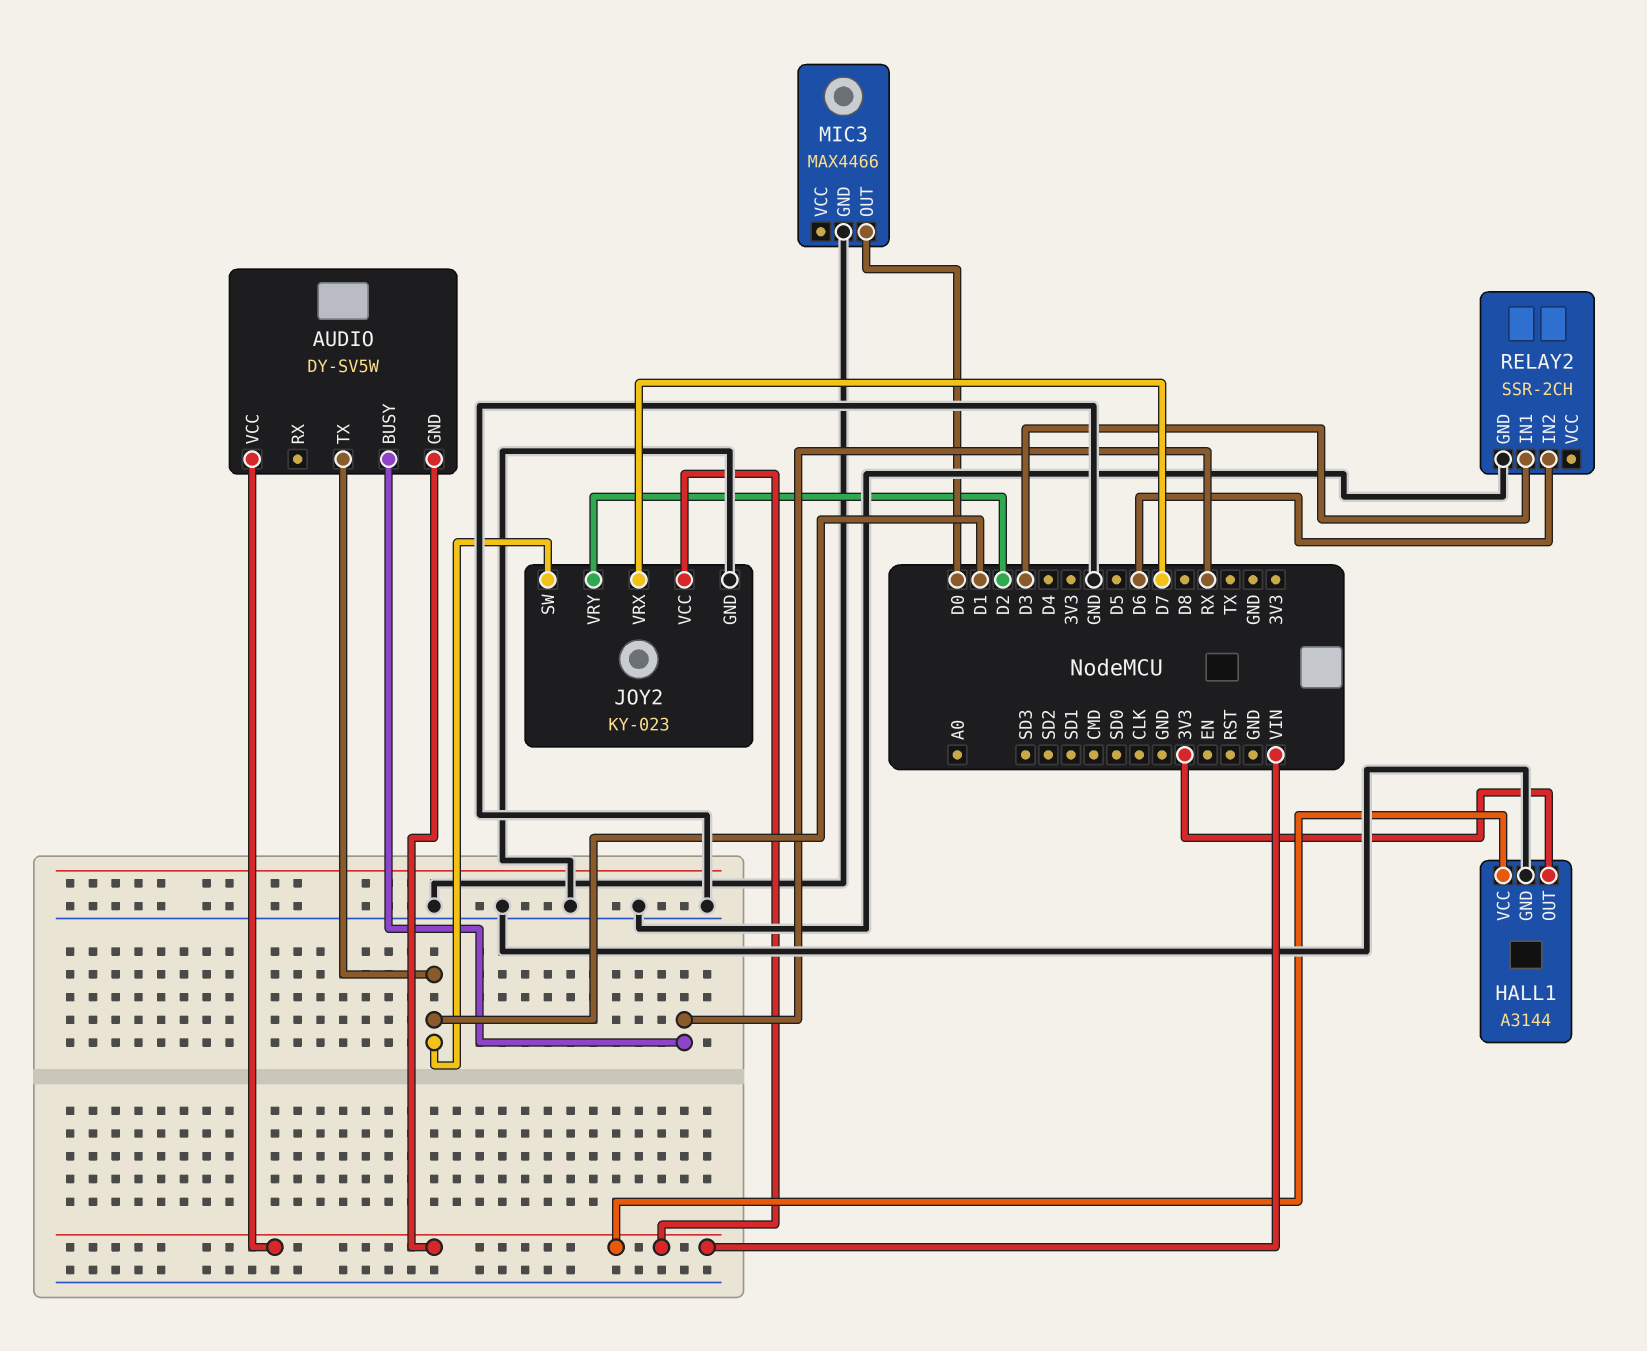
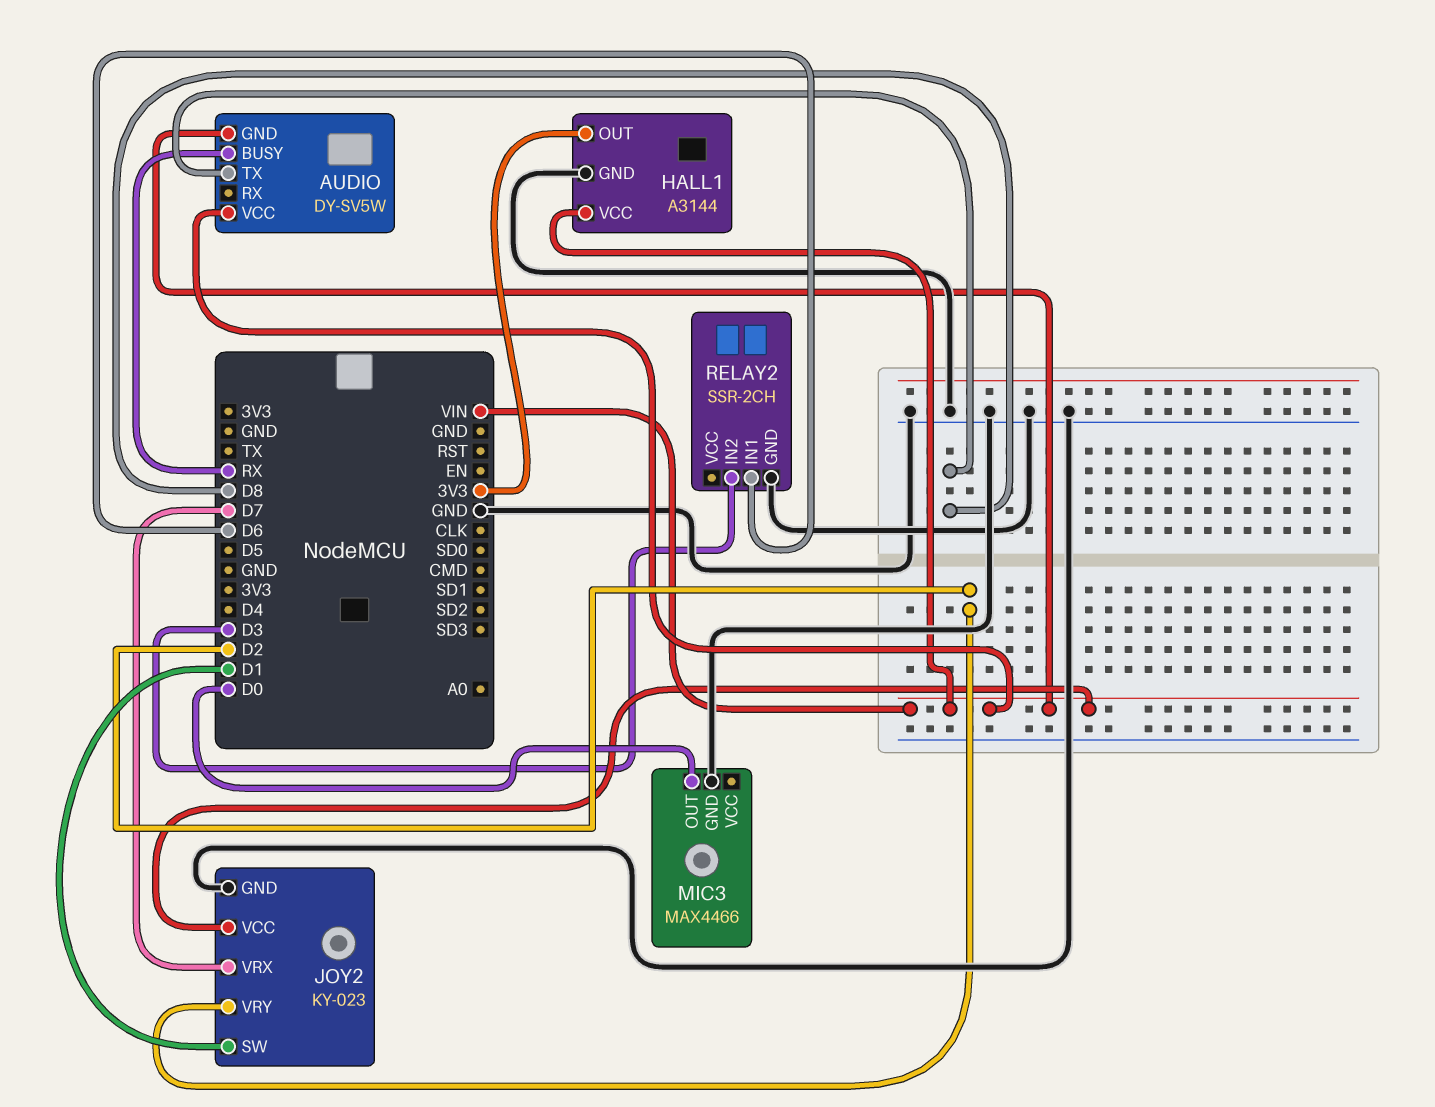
AUDIO pin TX: D1 -> D8
RELAY2 pin IN1: D3 -> D6
RELAY2 pin IN2: D6 -> D3

